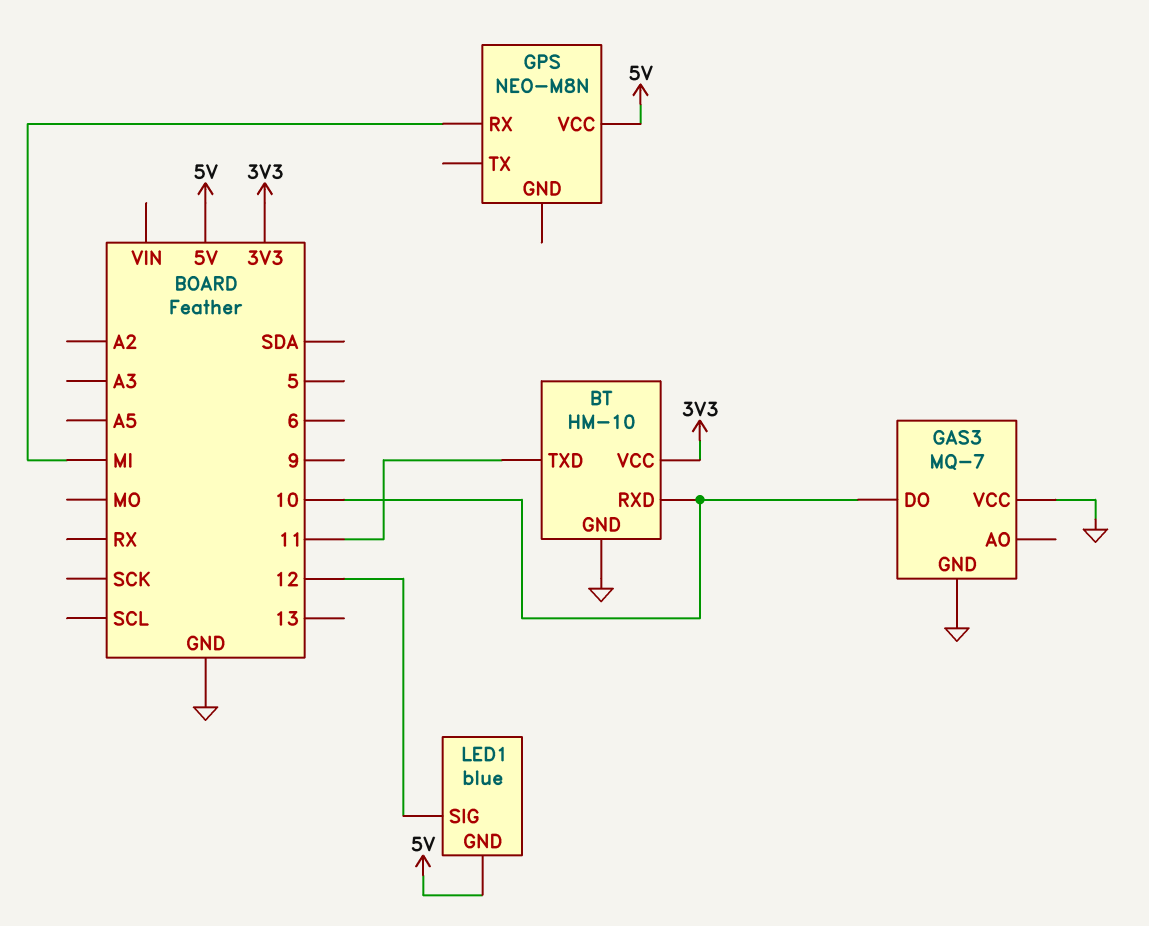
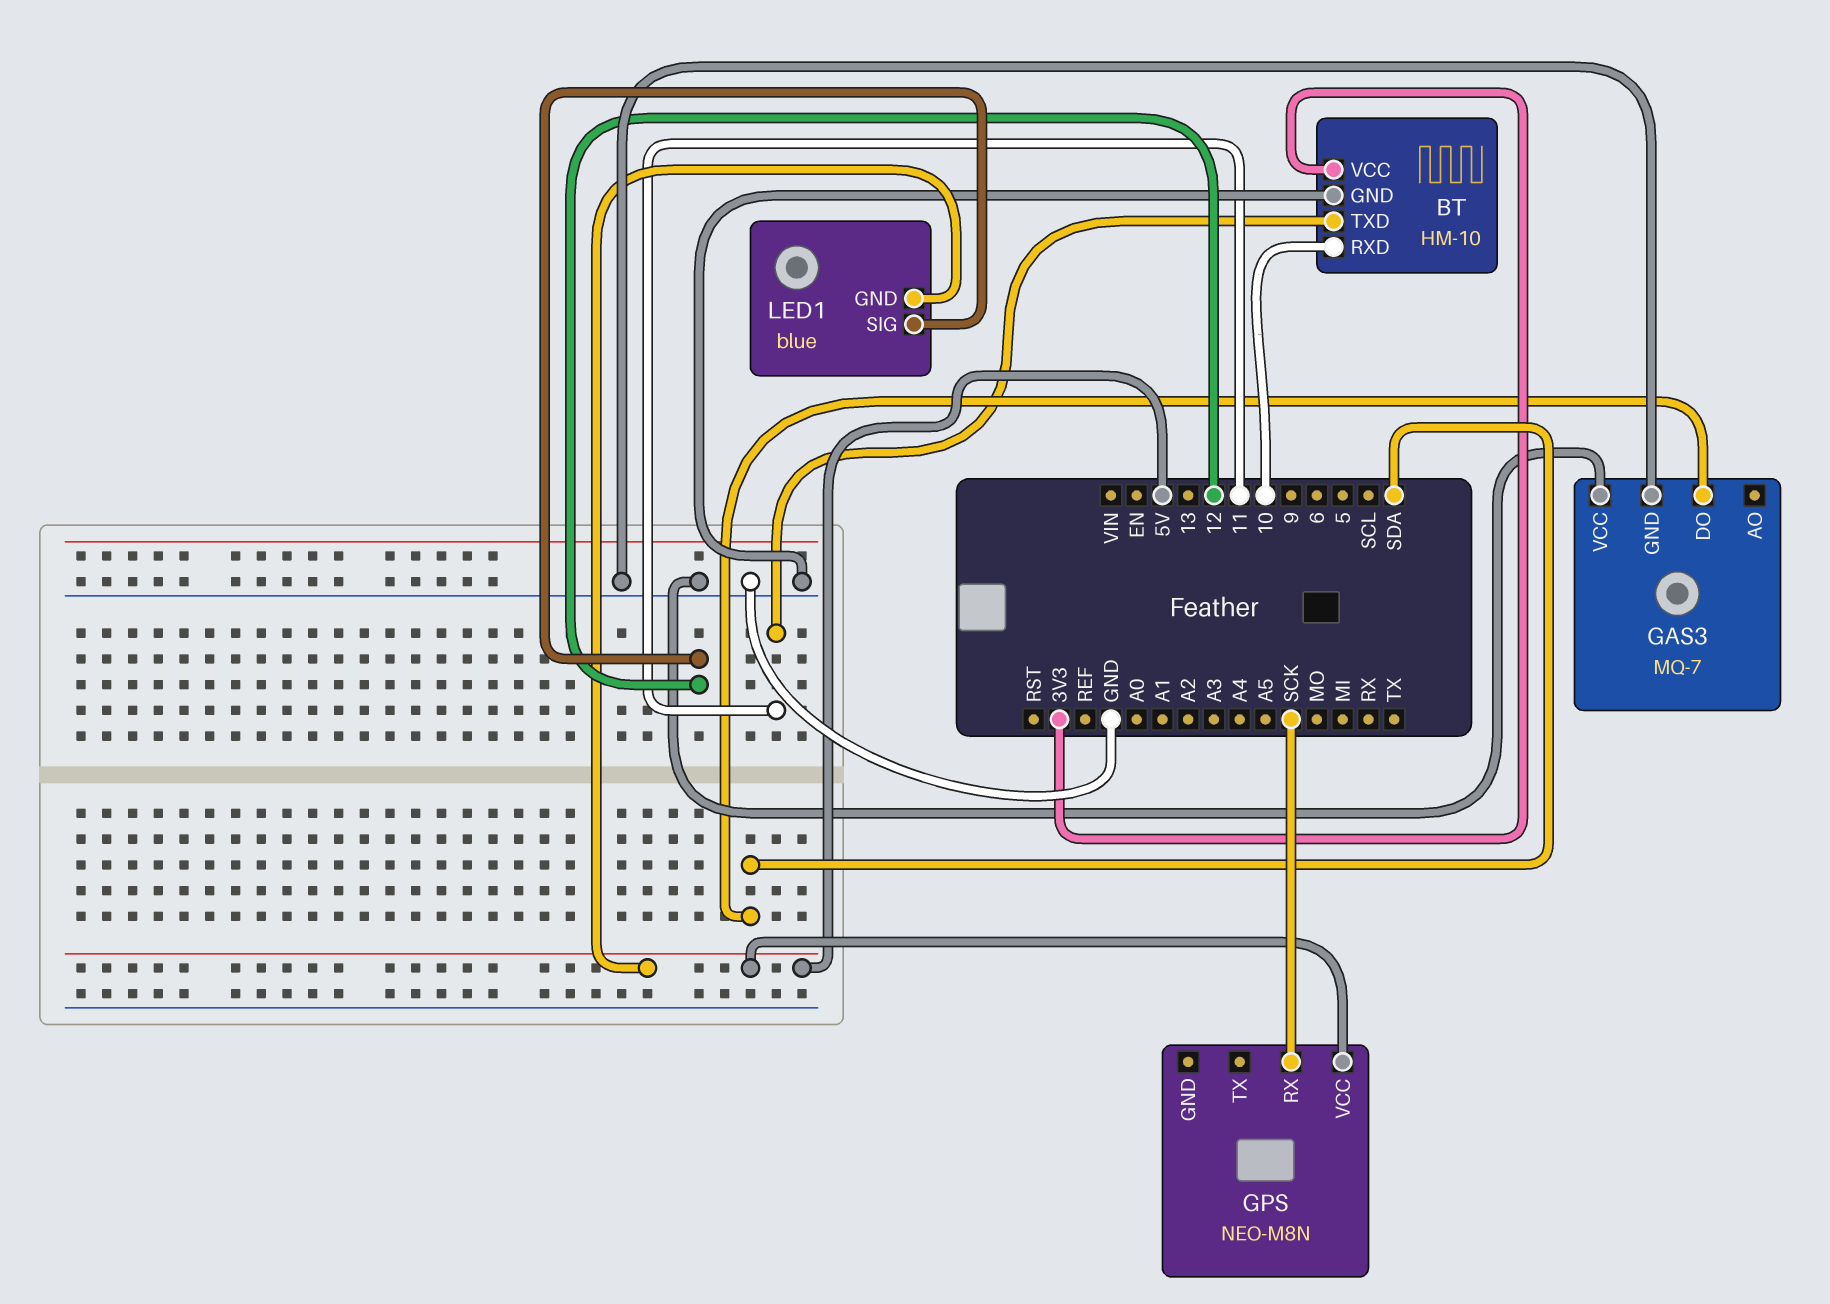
GAS3 pin DO: 10 -> SDA
GPS pin RX: MI -> SCK

